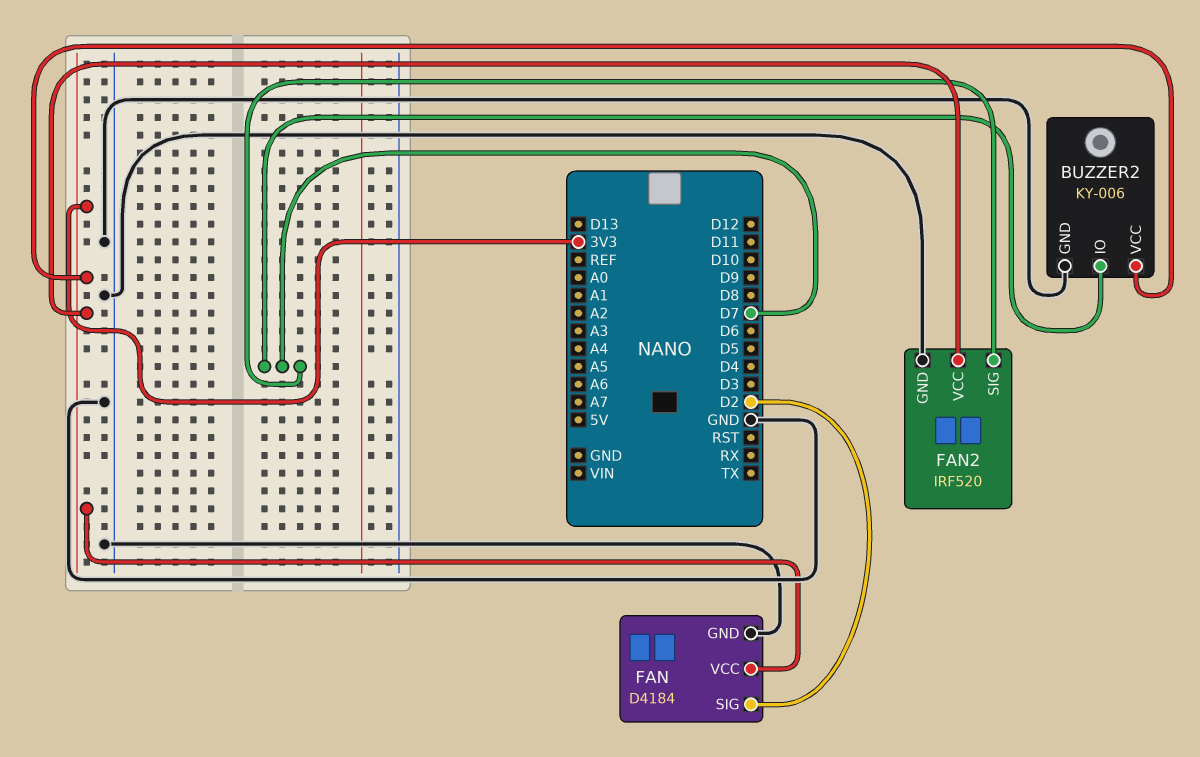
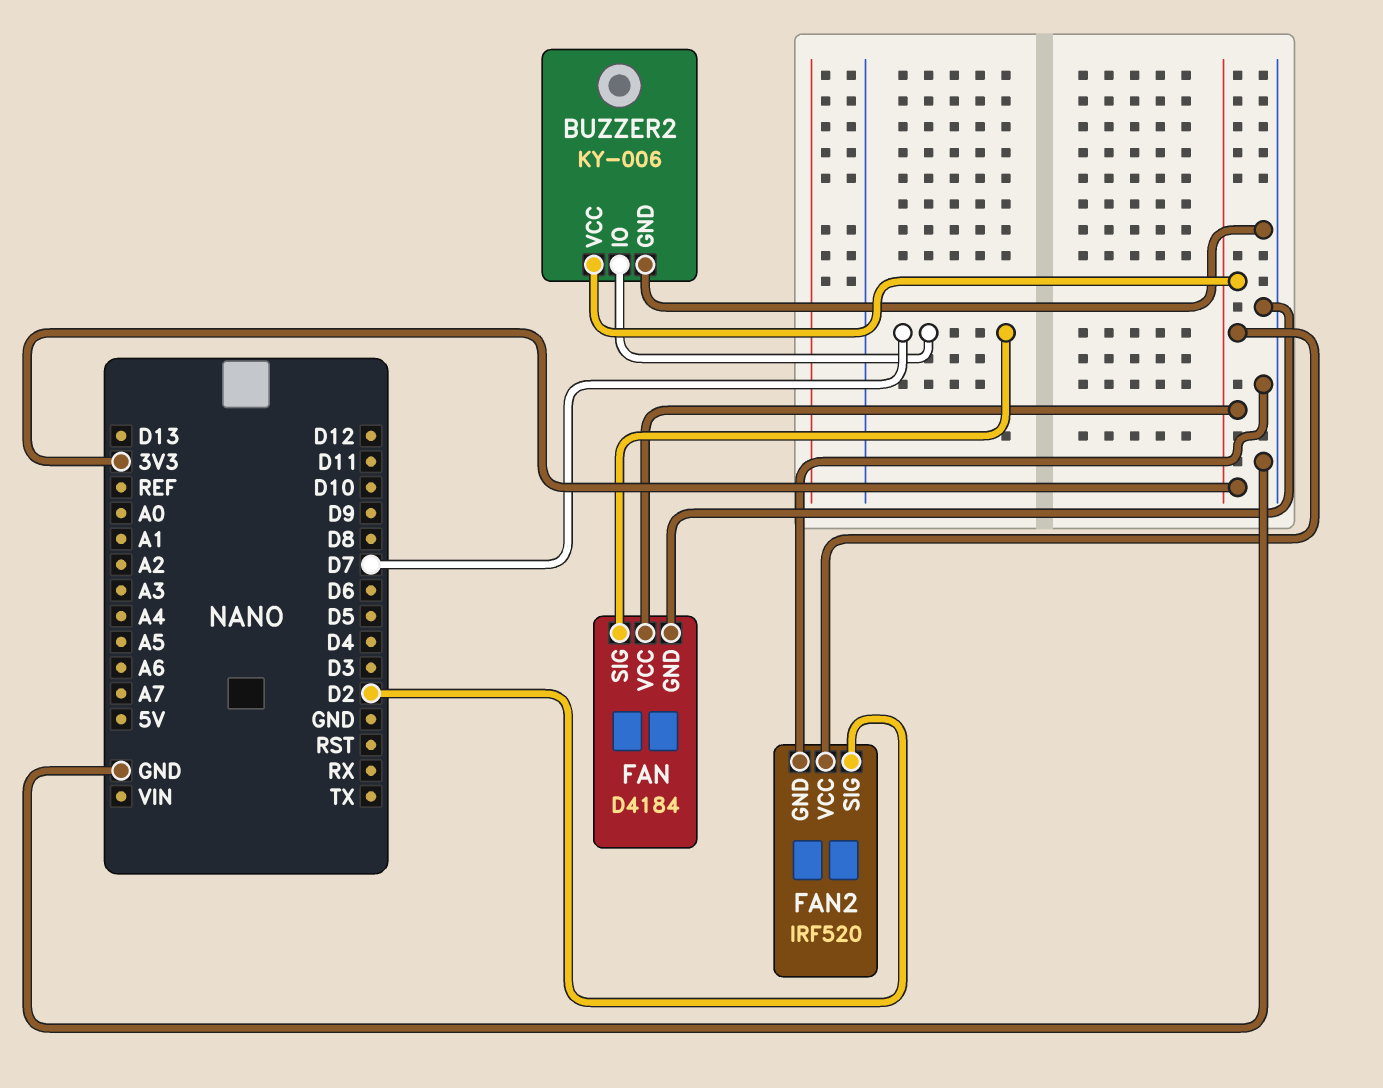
FAN pin SIG: D2 -> D7
FAN2 pin SIG: D7 -> D2

